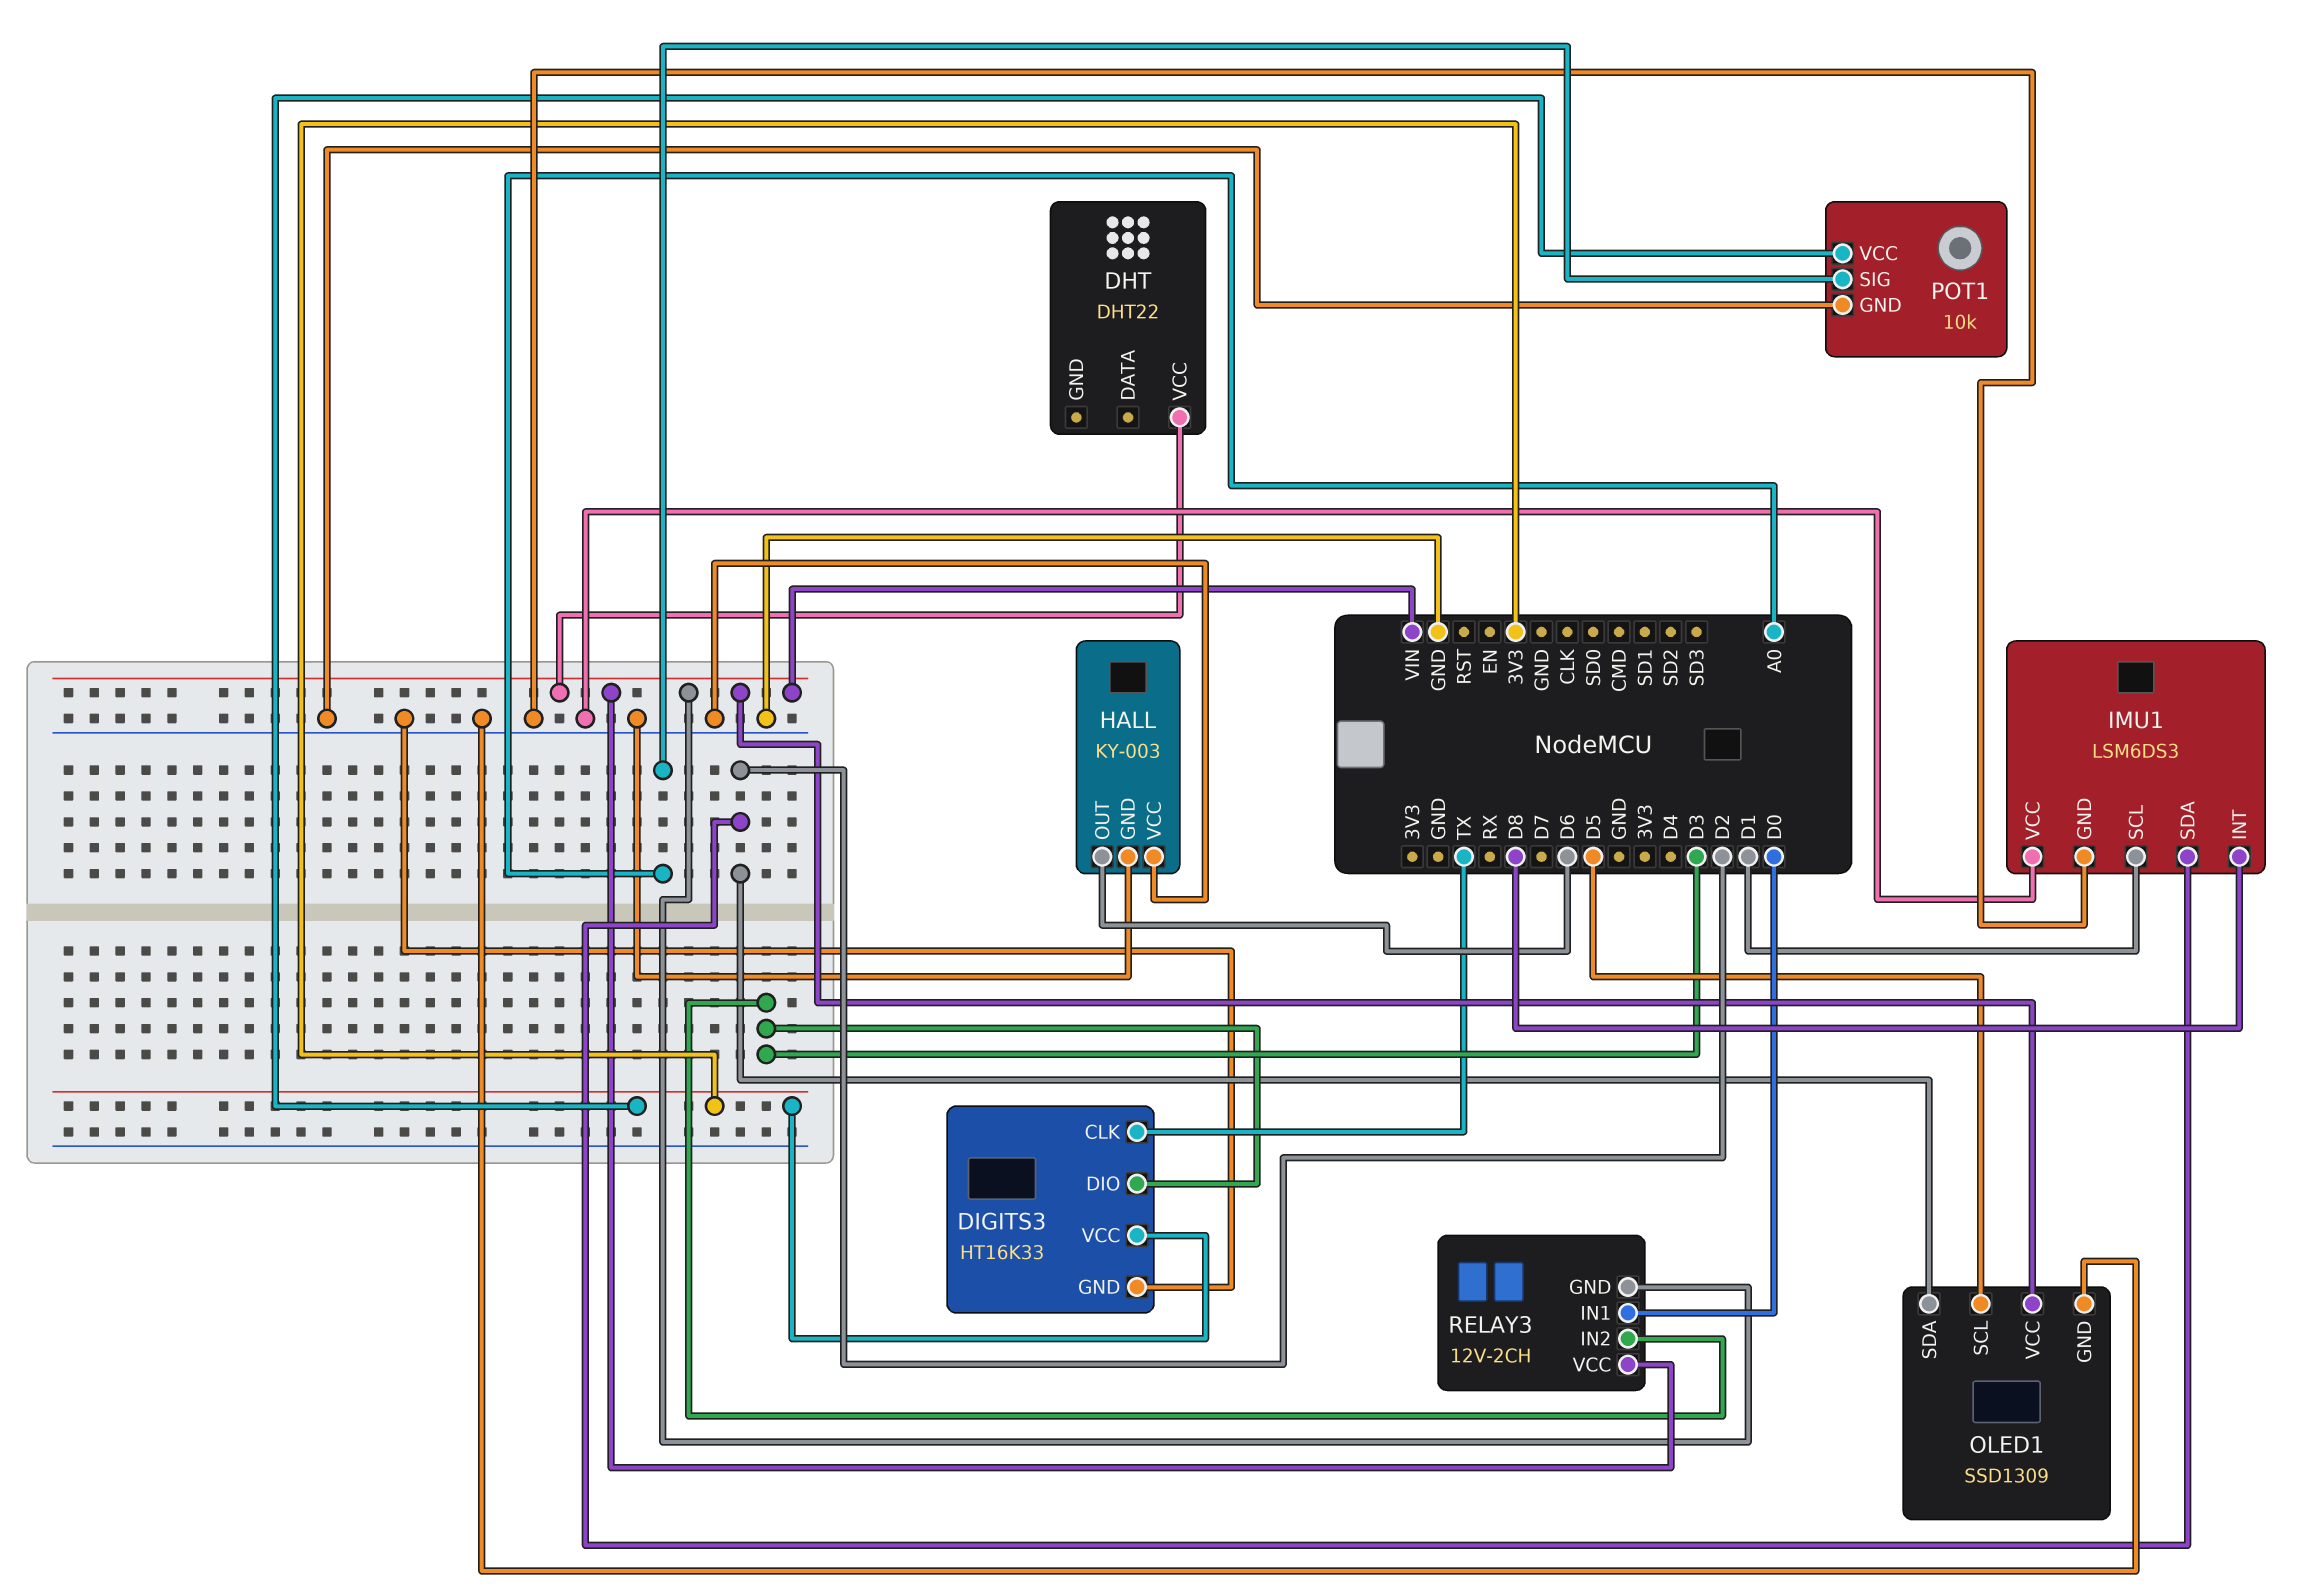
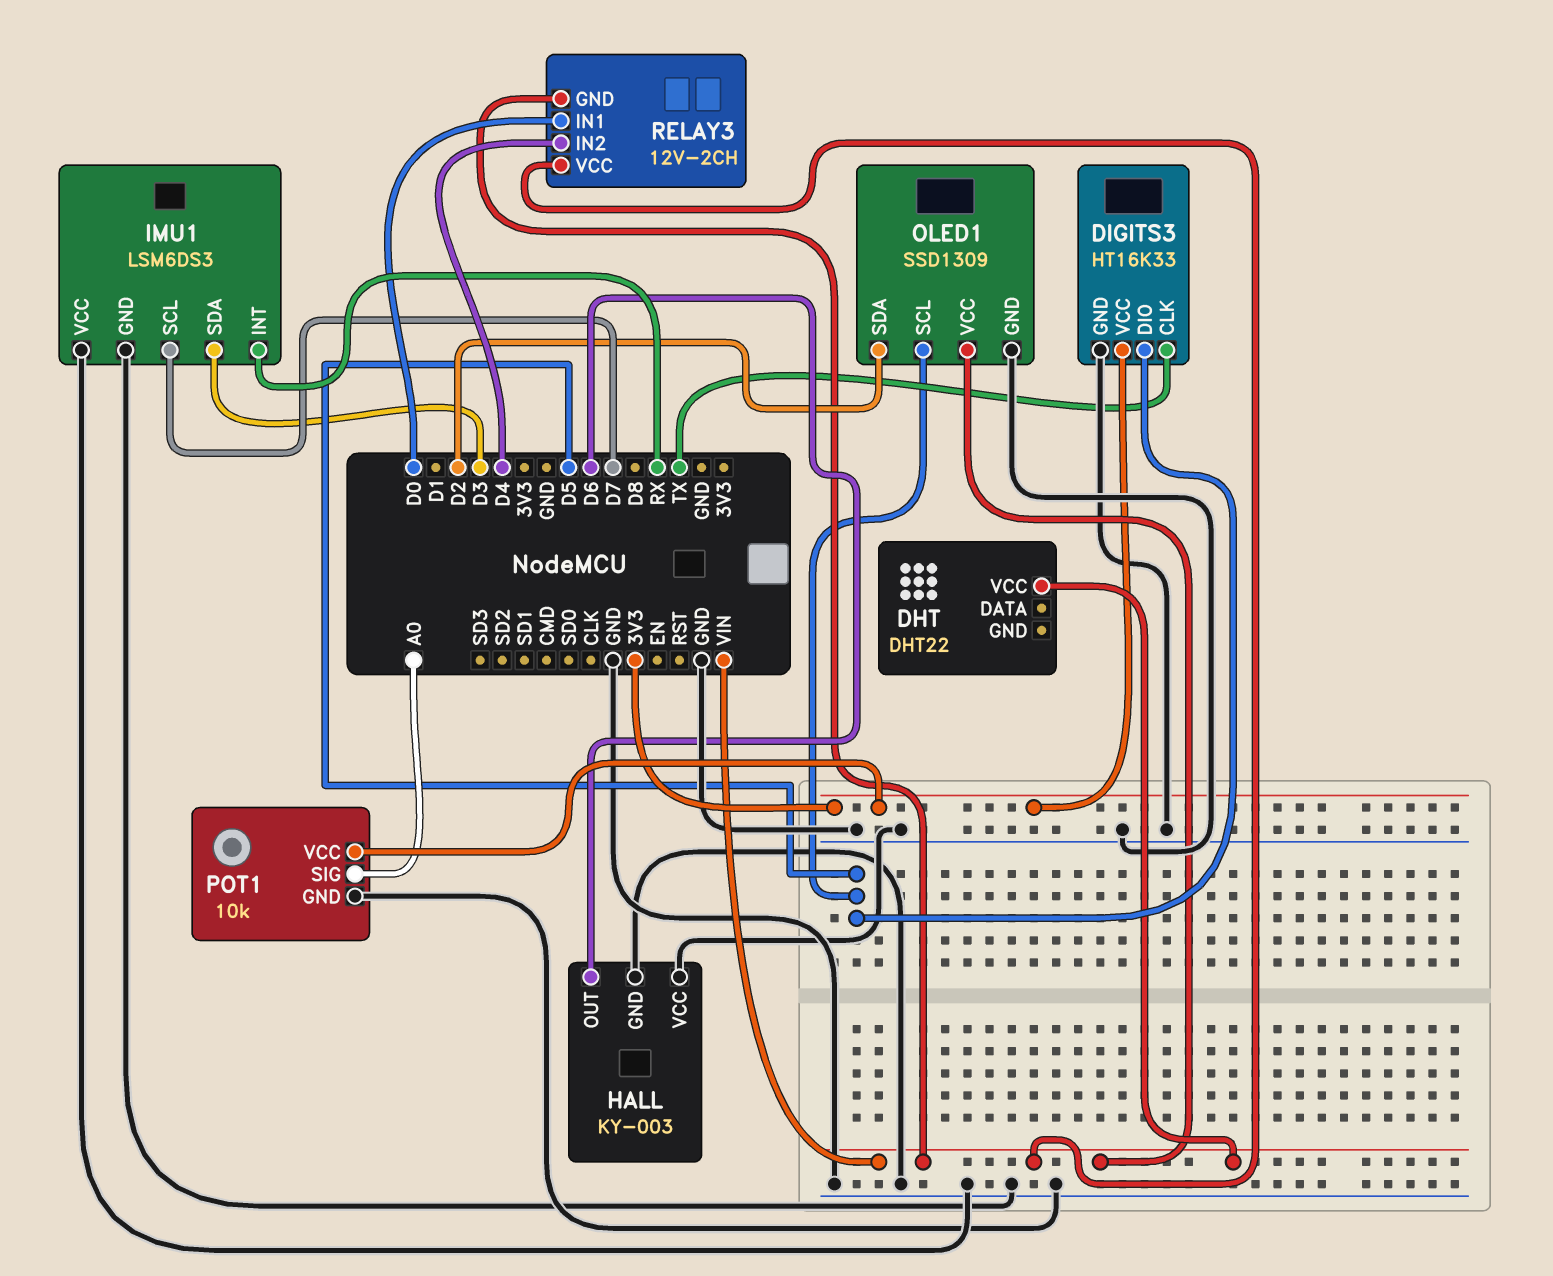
DIGITS3 pin DIO: D3 -> D5
IMU1 pin INT: D8 -> RX
IMU1 pin SCL: D1 -> D7
IMU1 pin SDA: D2 -> D3
RELAY3 pin IN2: D3 -> D4

